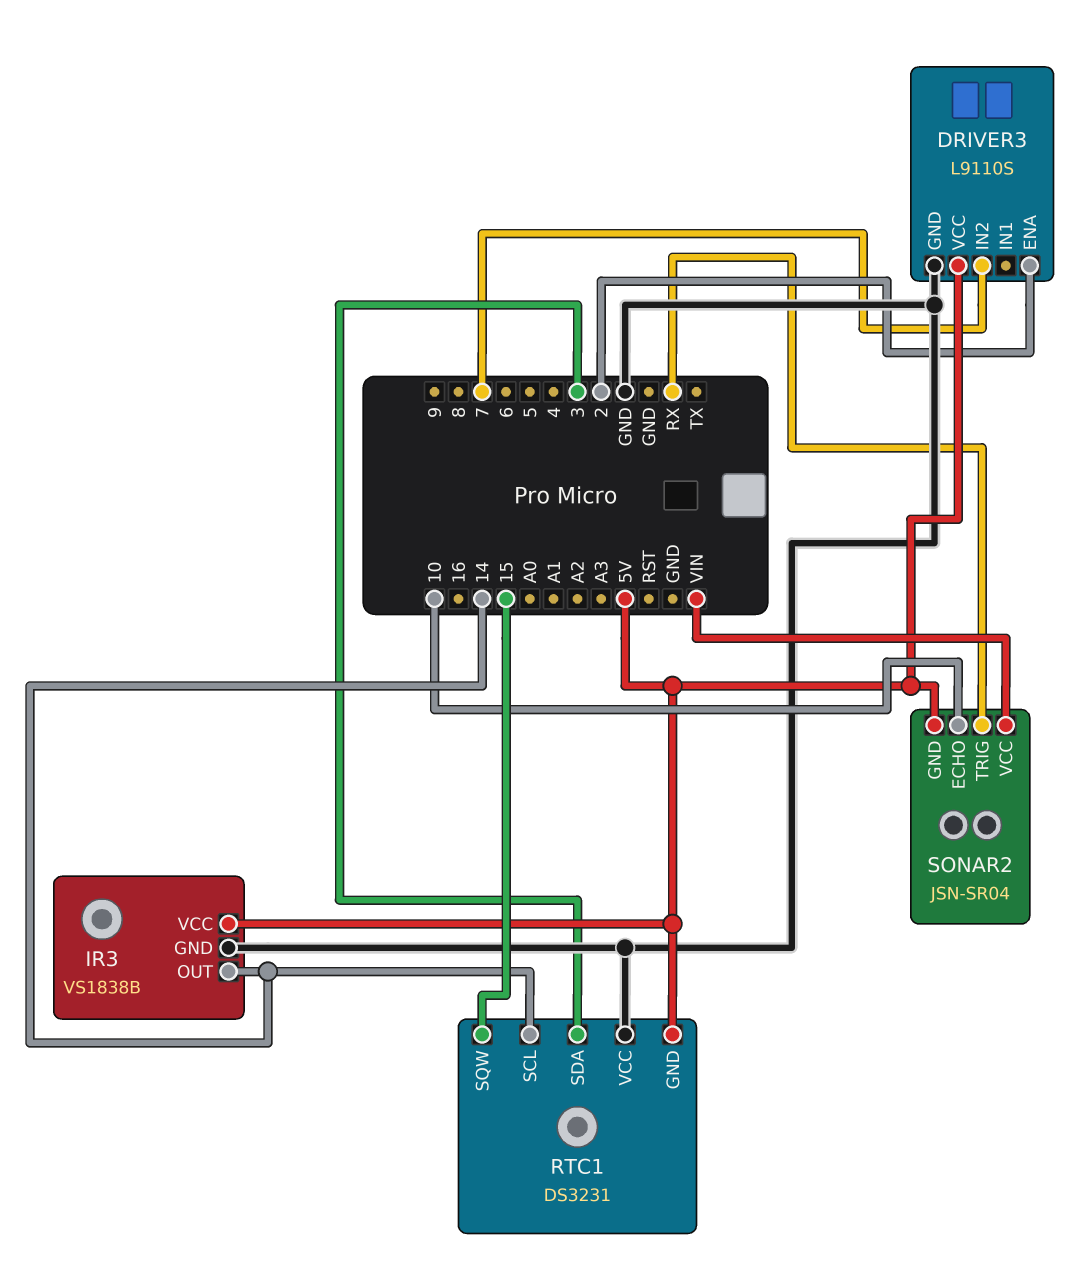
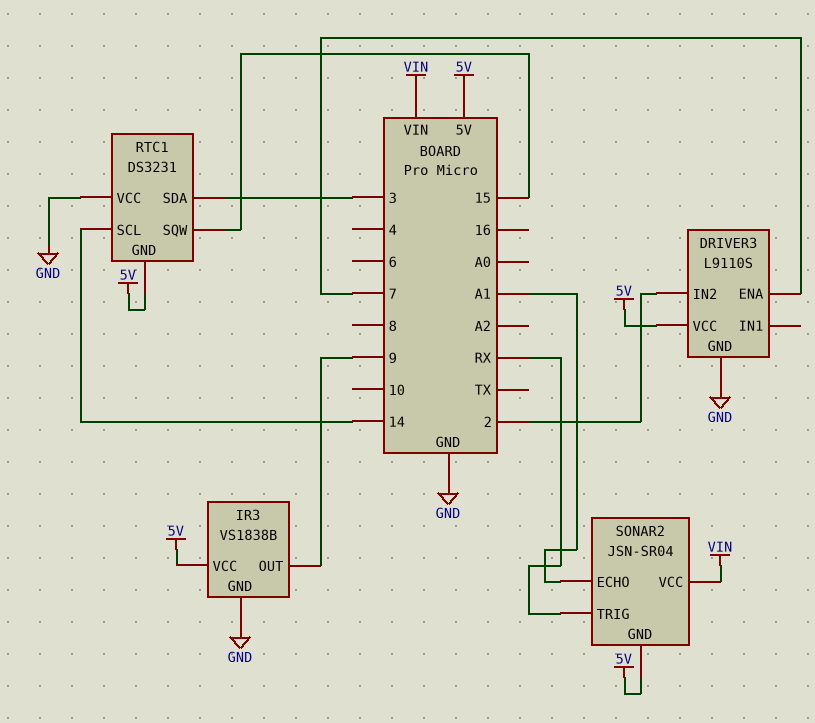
DRIVER3 pin ENA: 2 -> 7
DRIVER3 pin IN2: 7 -> 2
IR3 pin OUT: 14 -> 9
SONAR2 pin ECHO: 10 -> A1

